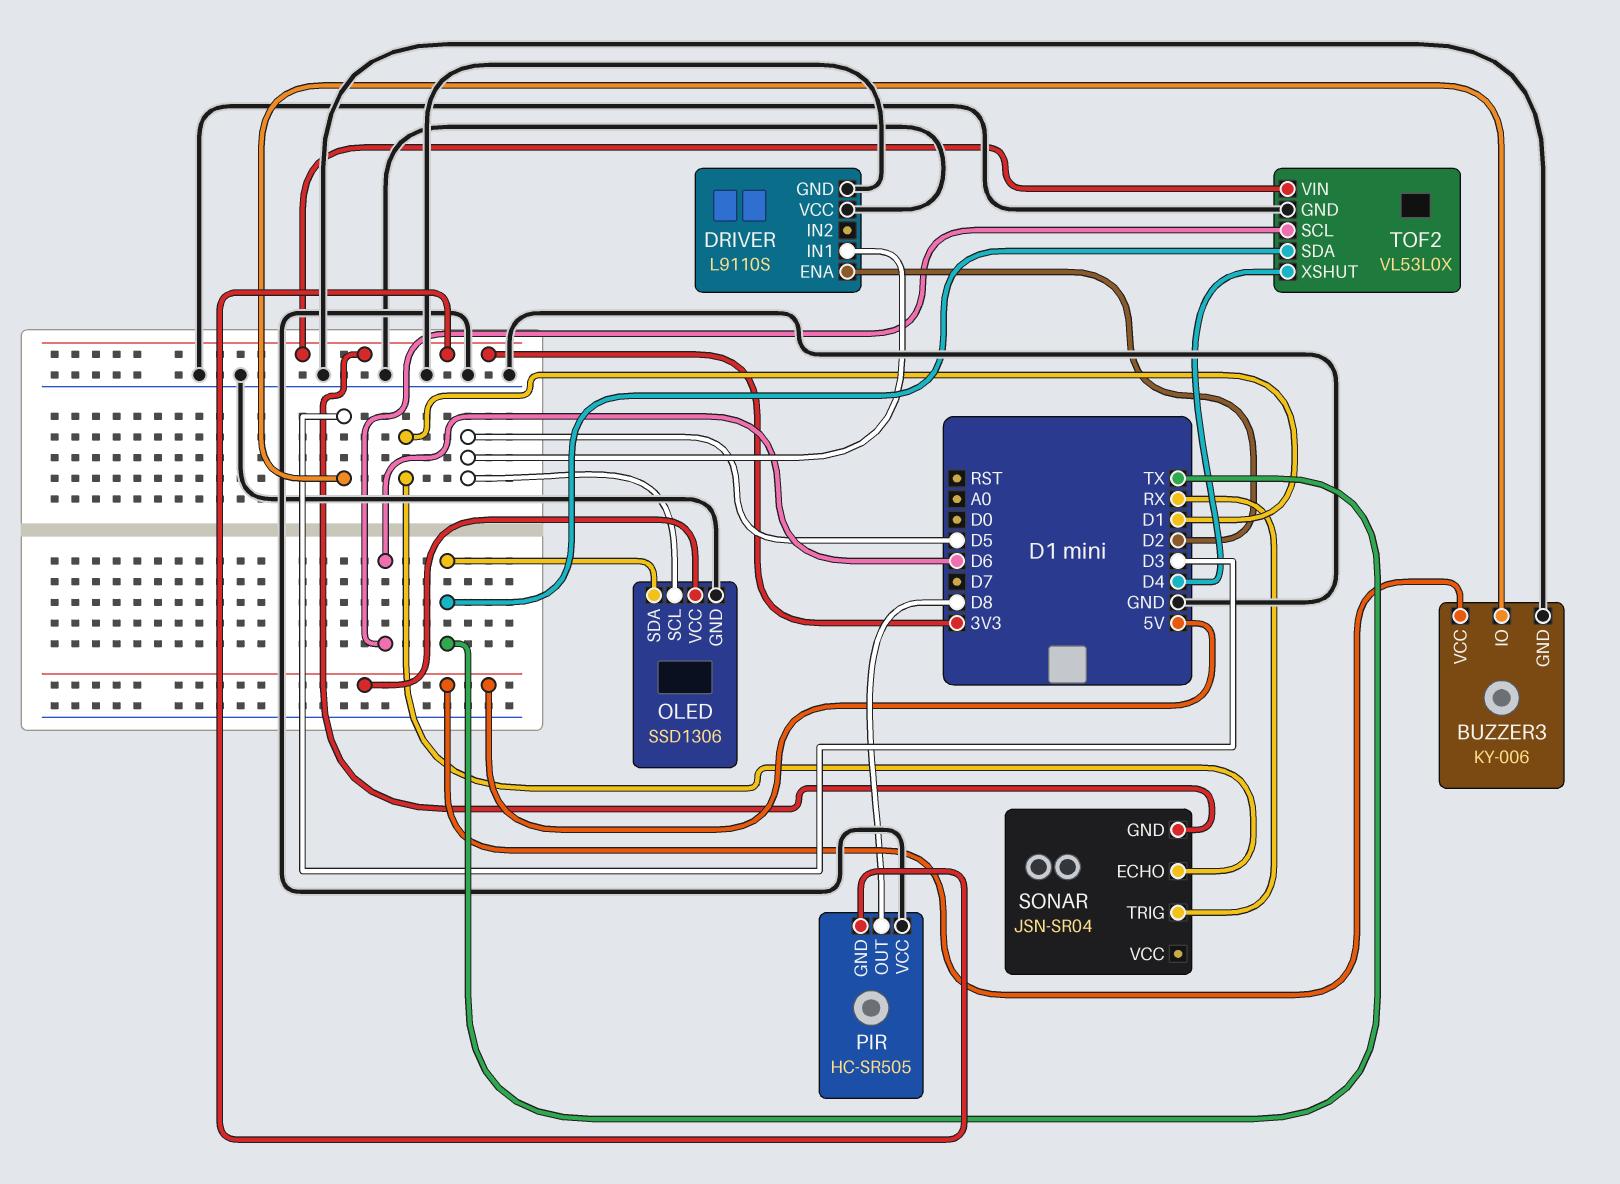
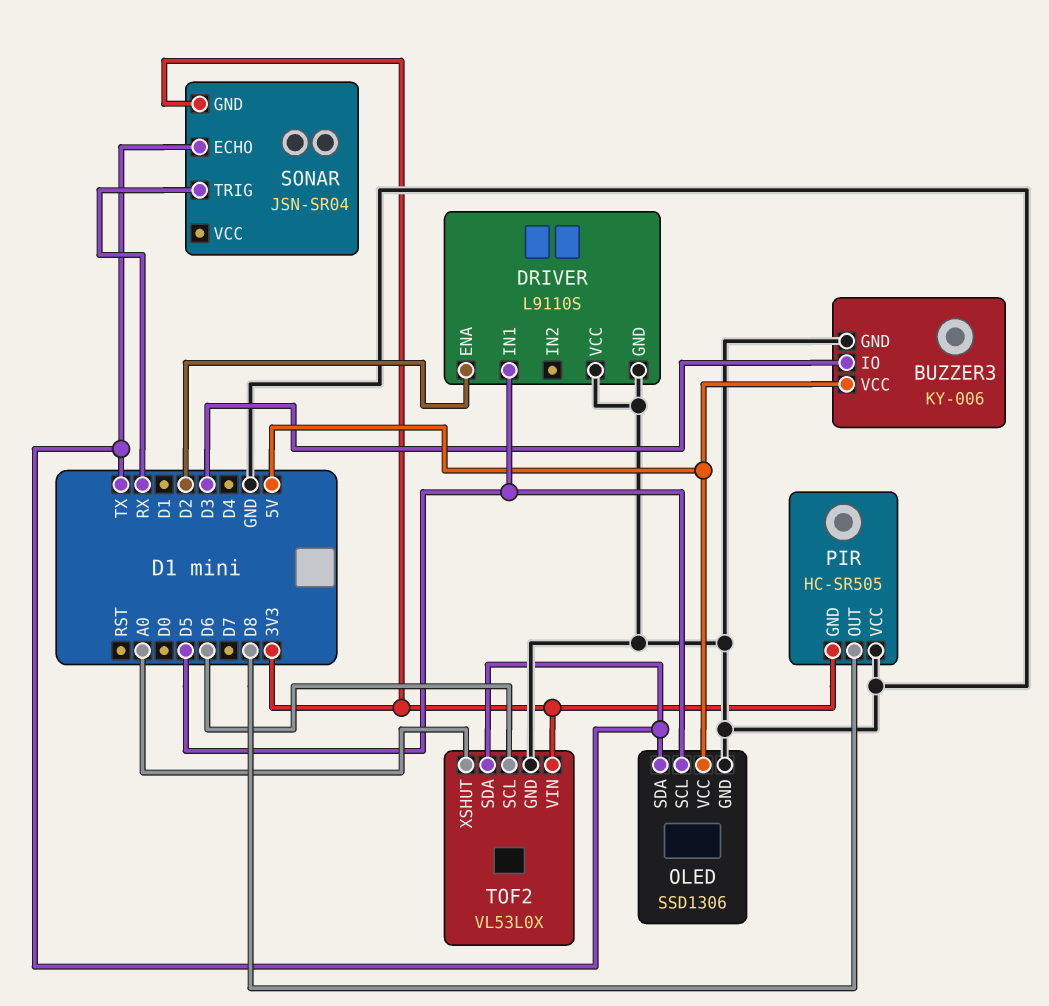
SONAR pin ECHO: D1 -> TX
TOF2 pin XSHUT: D4 -> A0

